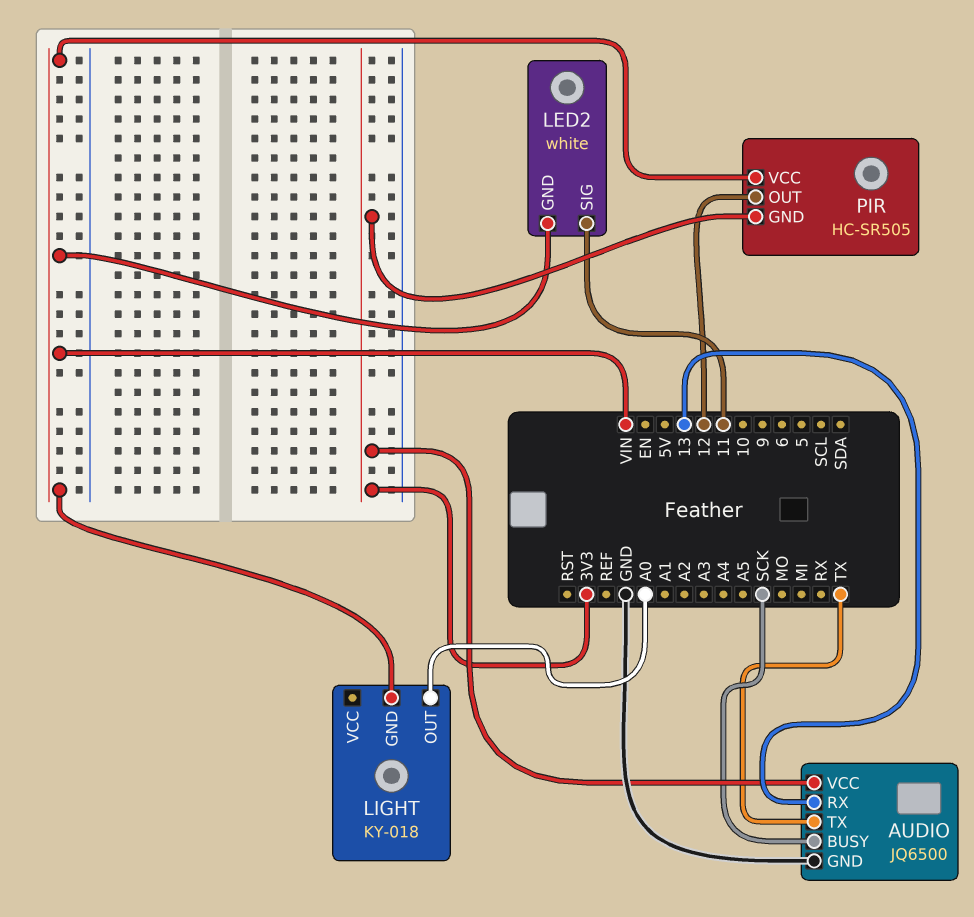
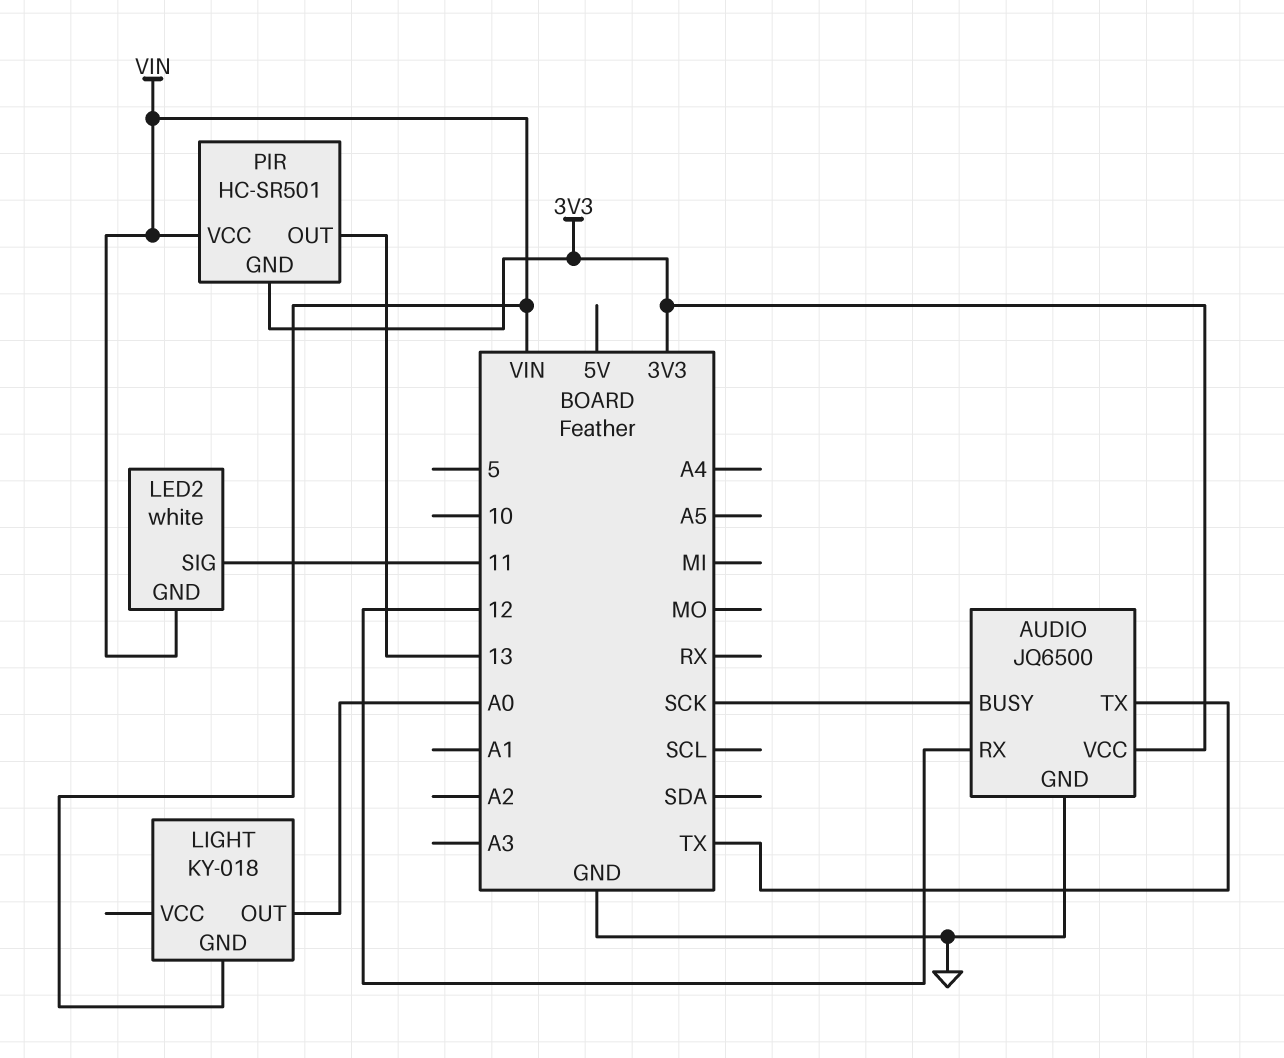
AUDIO pin RX: 13 -> 12
PIR: HC-SR505 -> HC-SR501
PIR pin OUT: 12 -> 13

